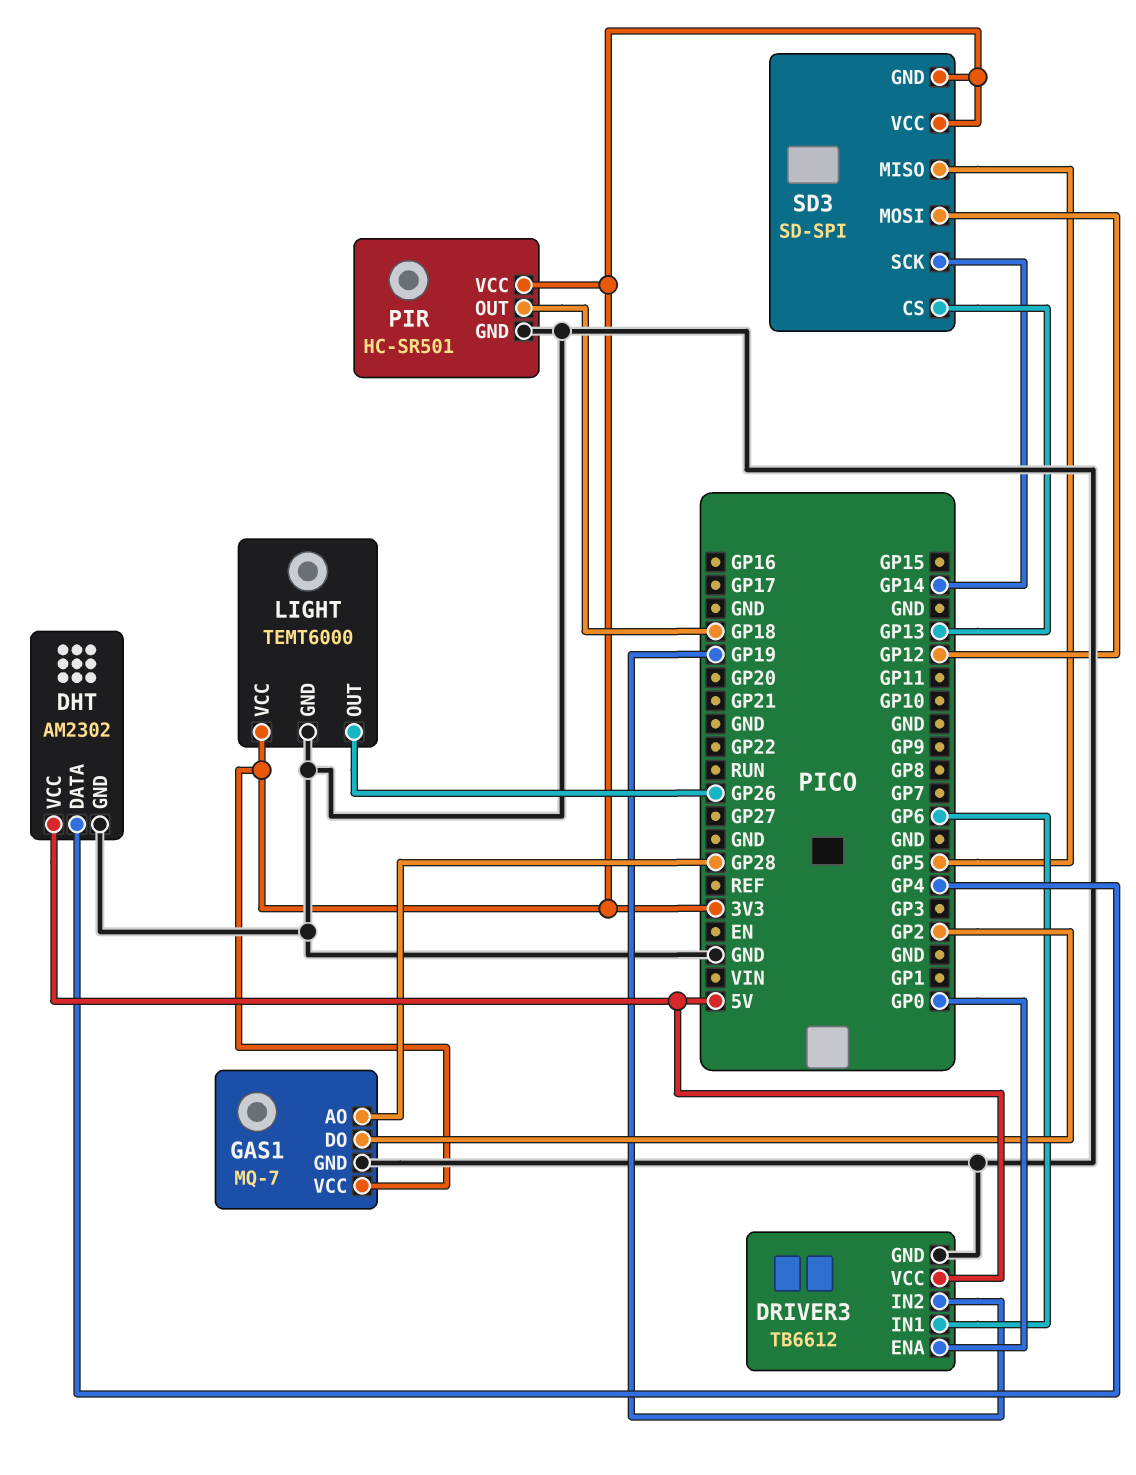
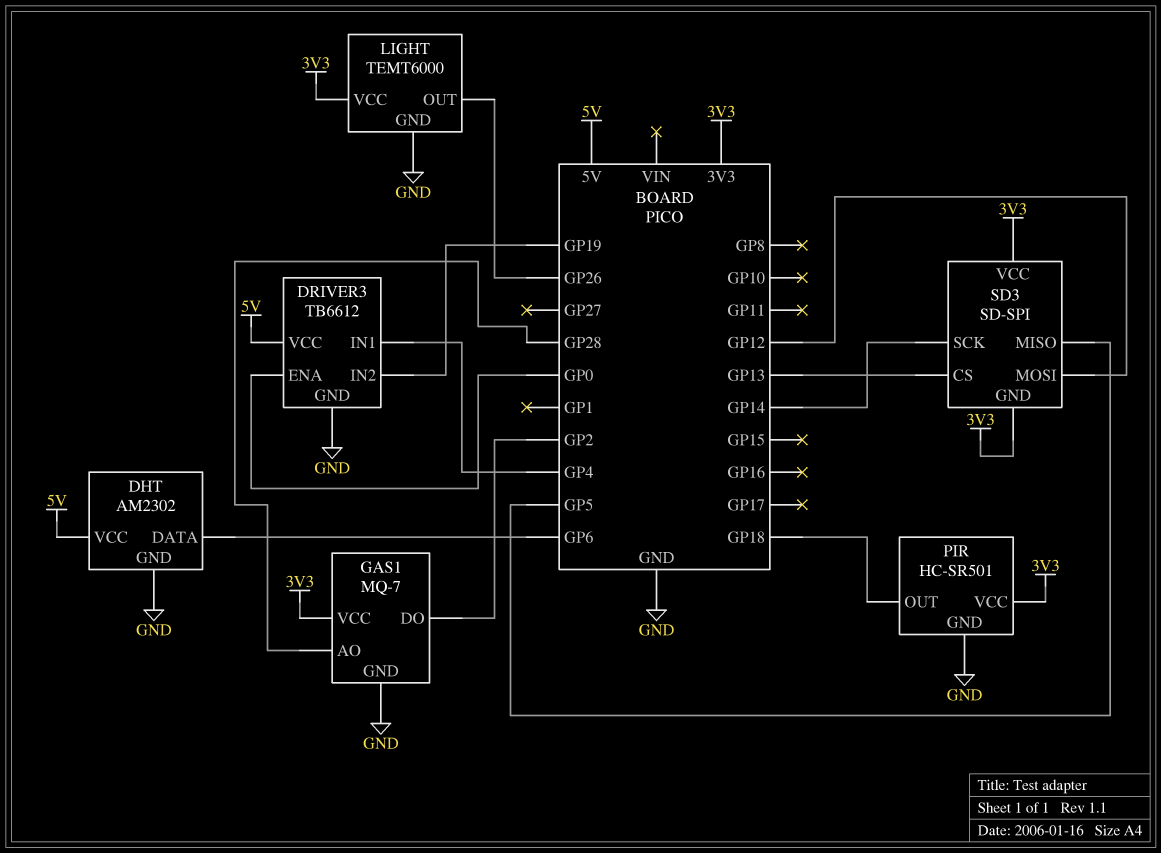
DHT pin DATA: GP4 -> GP6
DRIVER3 pin IN1: GP6 -> GP4

